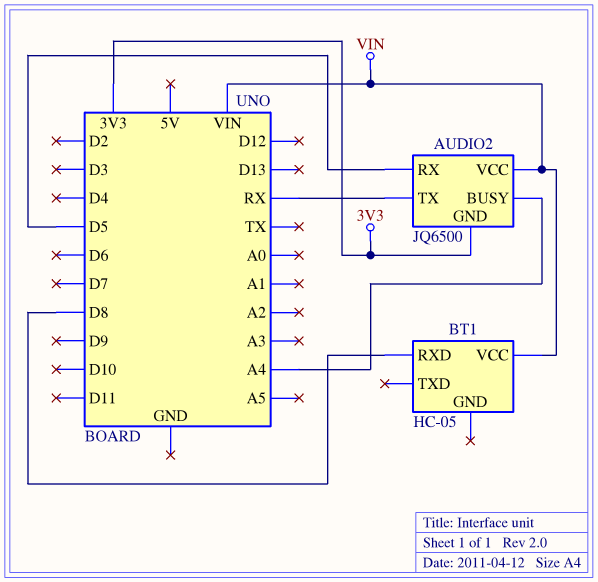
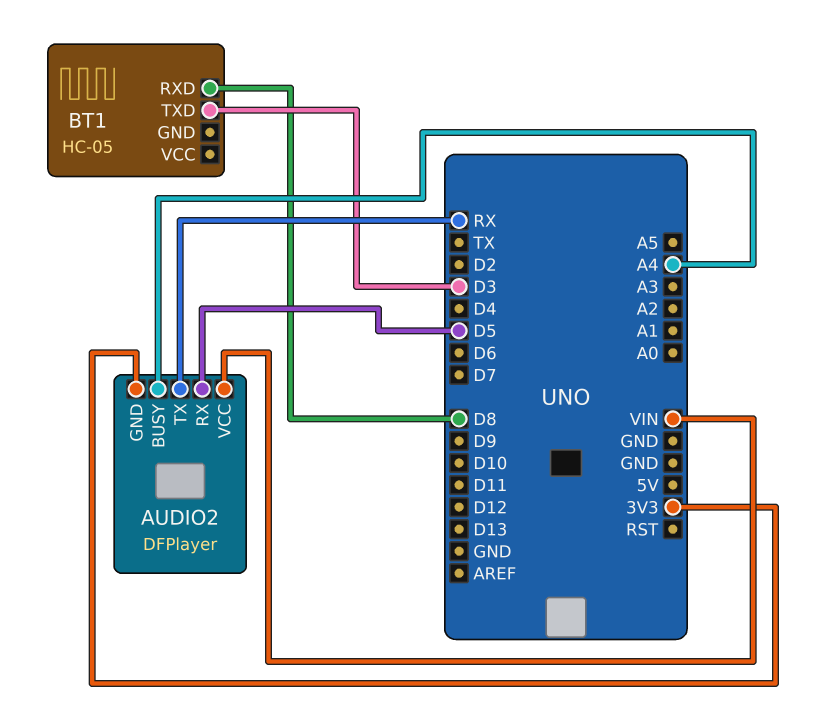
AUDIO2: JQ6500 -> DFPlayer
BT1 pin TXD: none -> D3
BT1 pin VCC: VIN -> none

